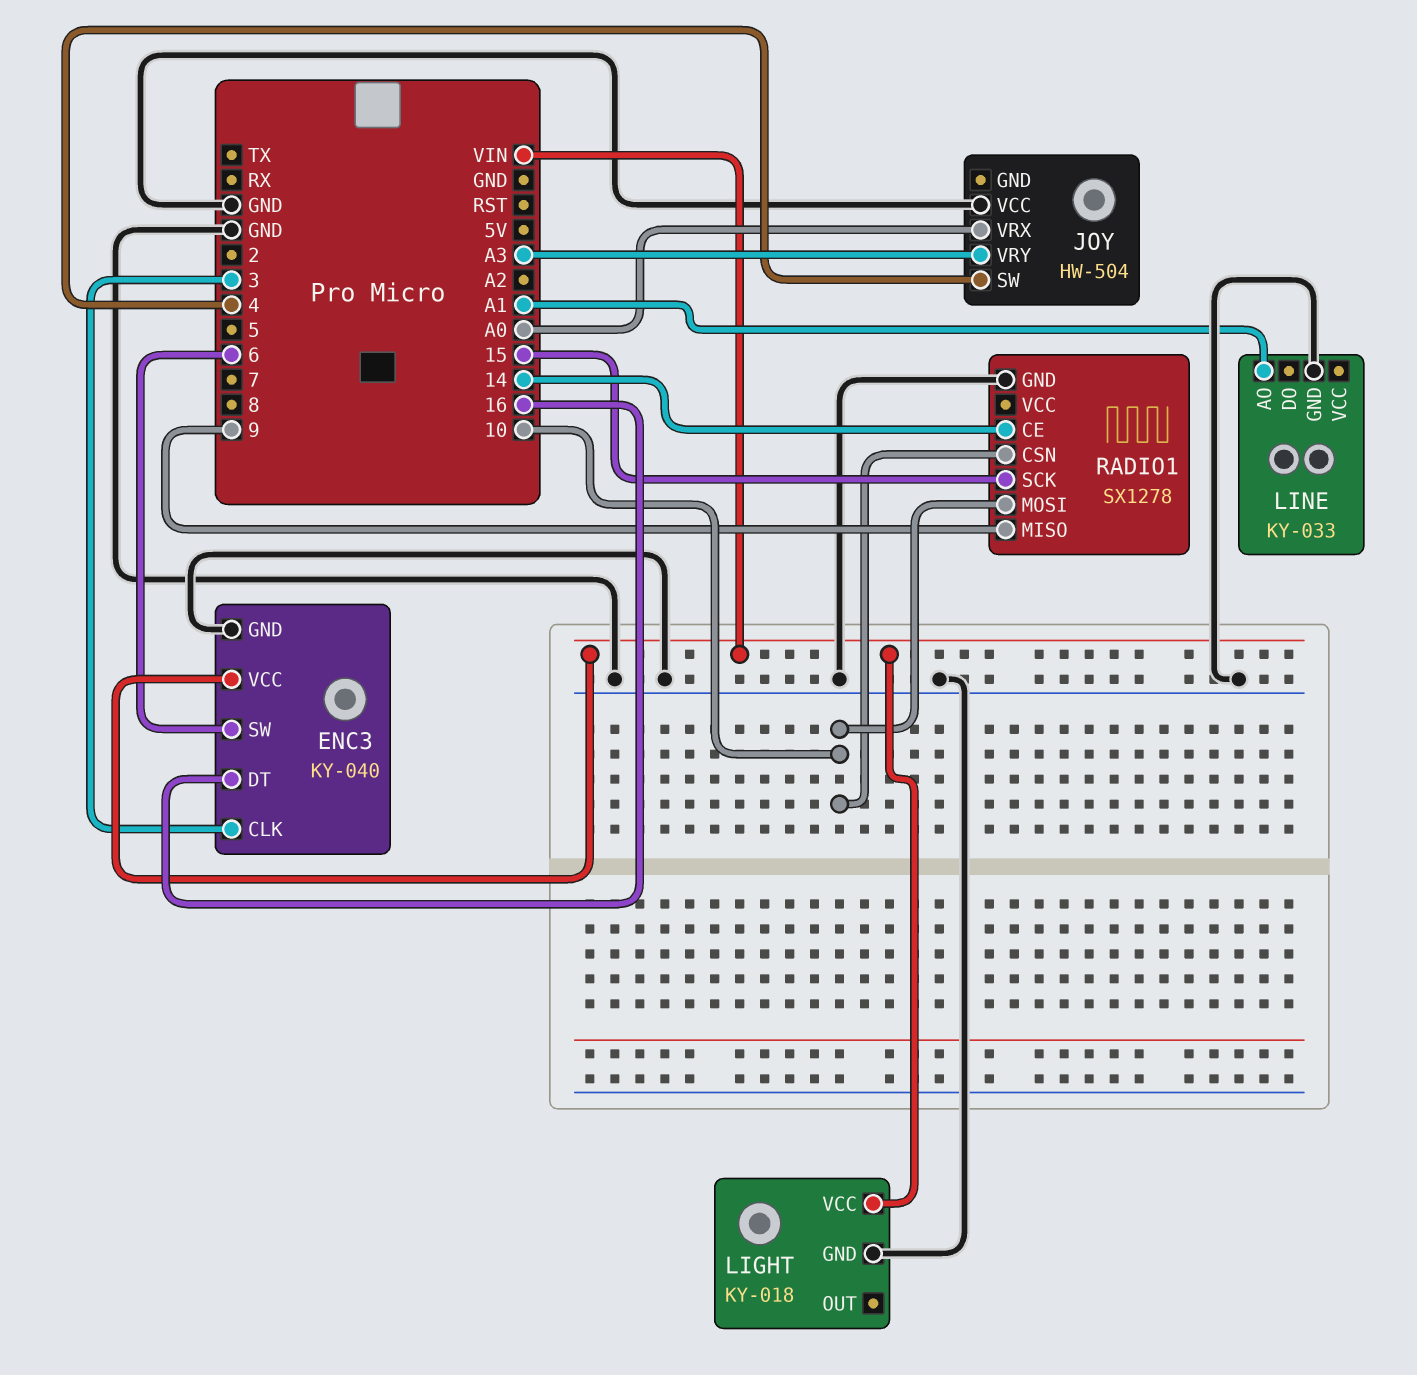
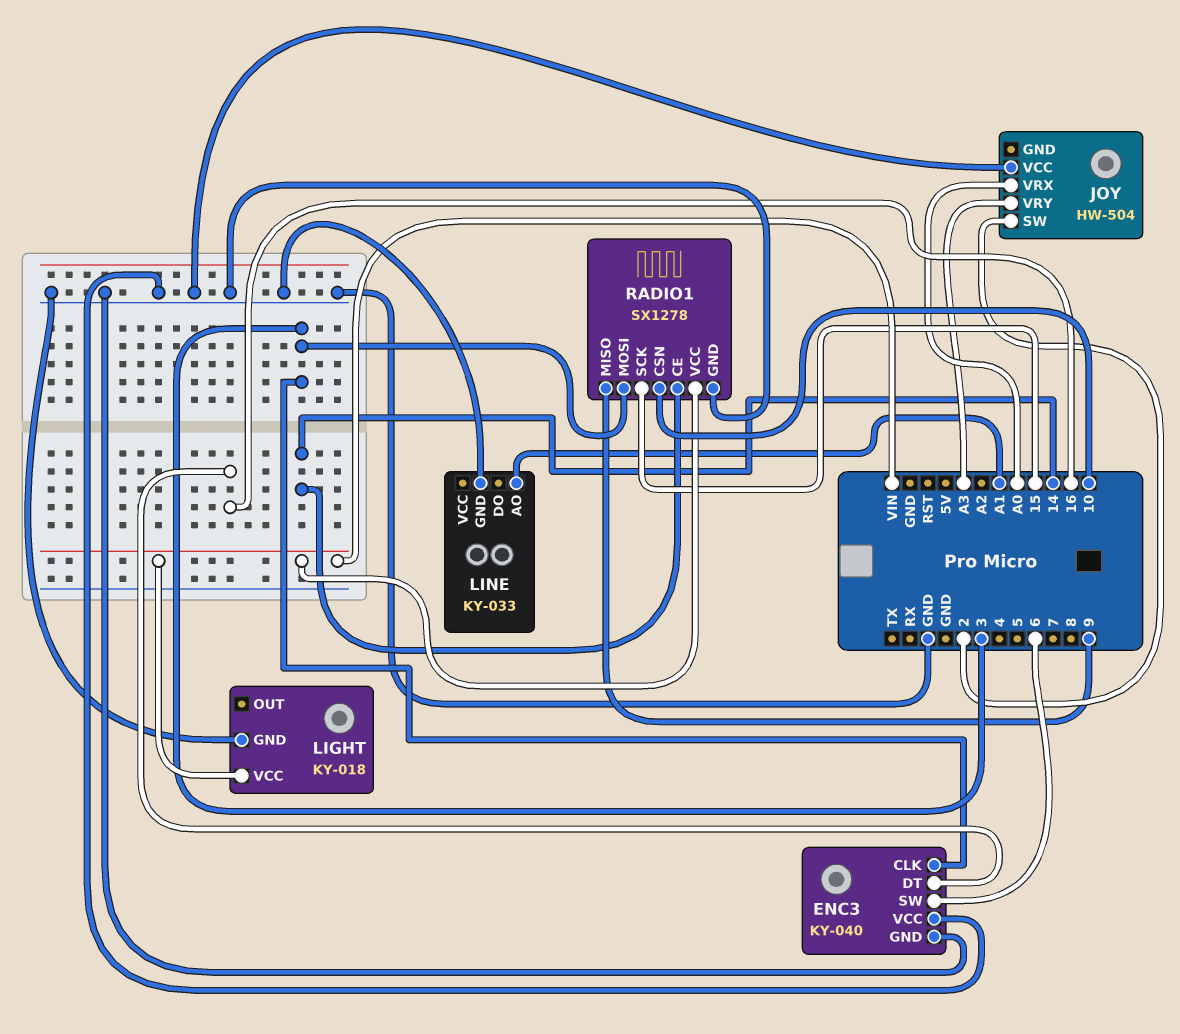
ENC3 pin VCC: VIN -> GND
JOY pin SW: 4 -> 2
RADIO1 pin MOSI: 10 -> 3
RADIO1 pin VCC: none -> VIN

